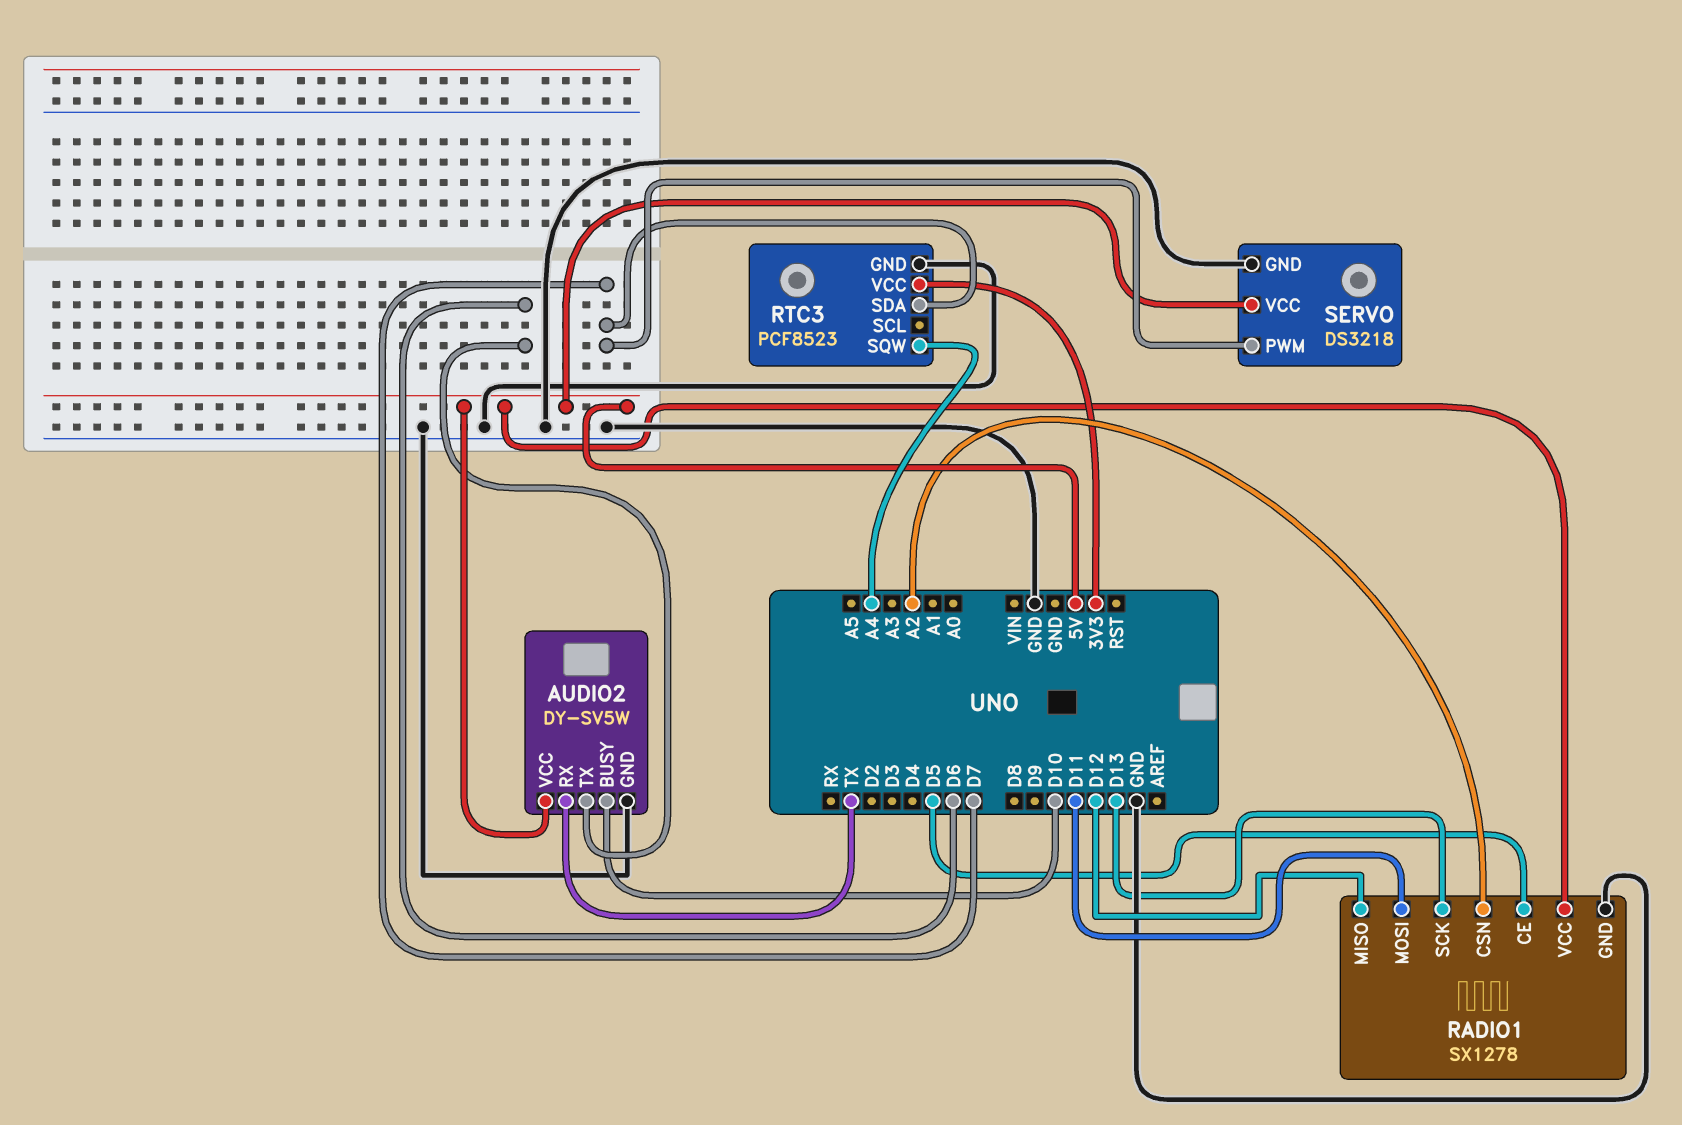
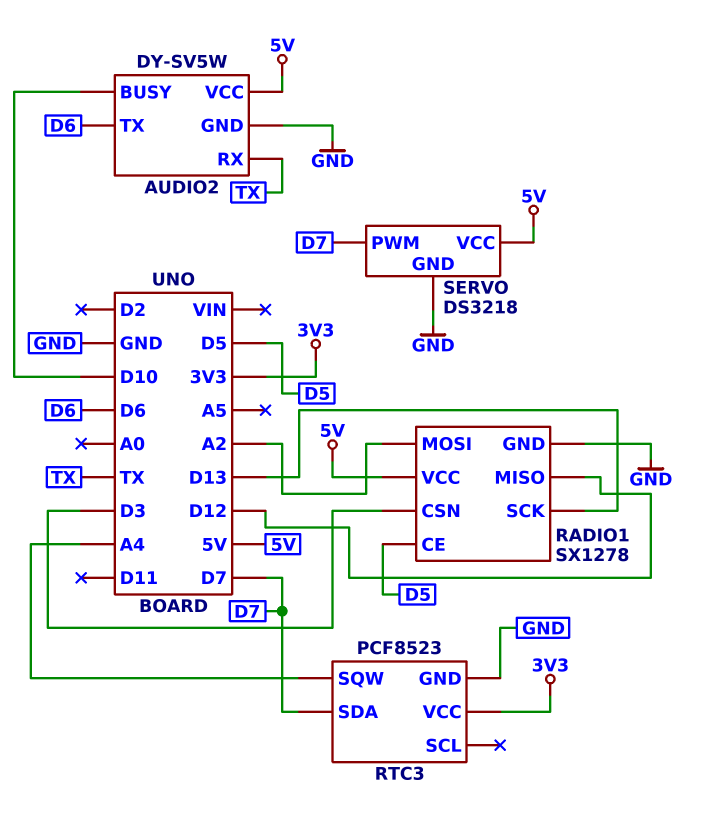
RADIO1 pin CSN: A2 -> D3
RADIO1 pin MOSI: D11 -> A2

